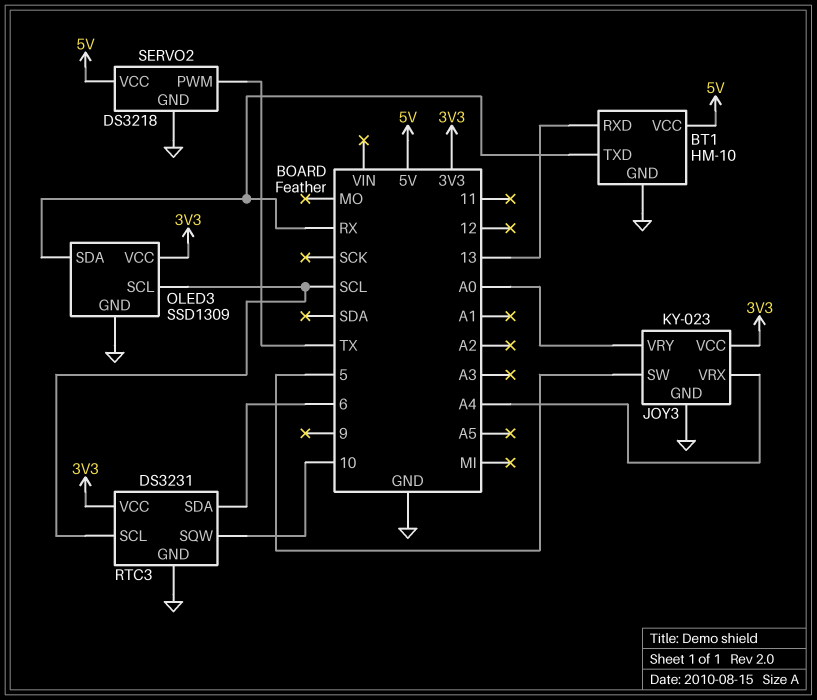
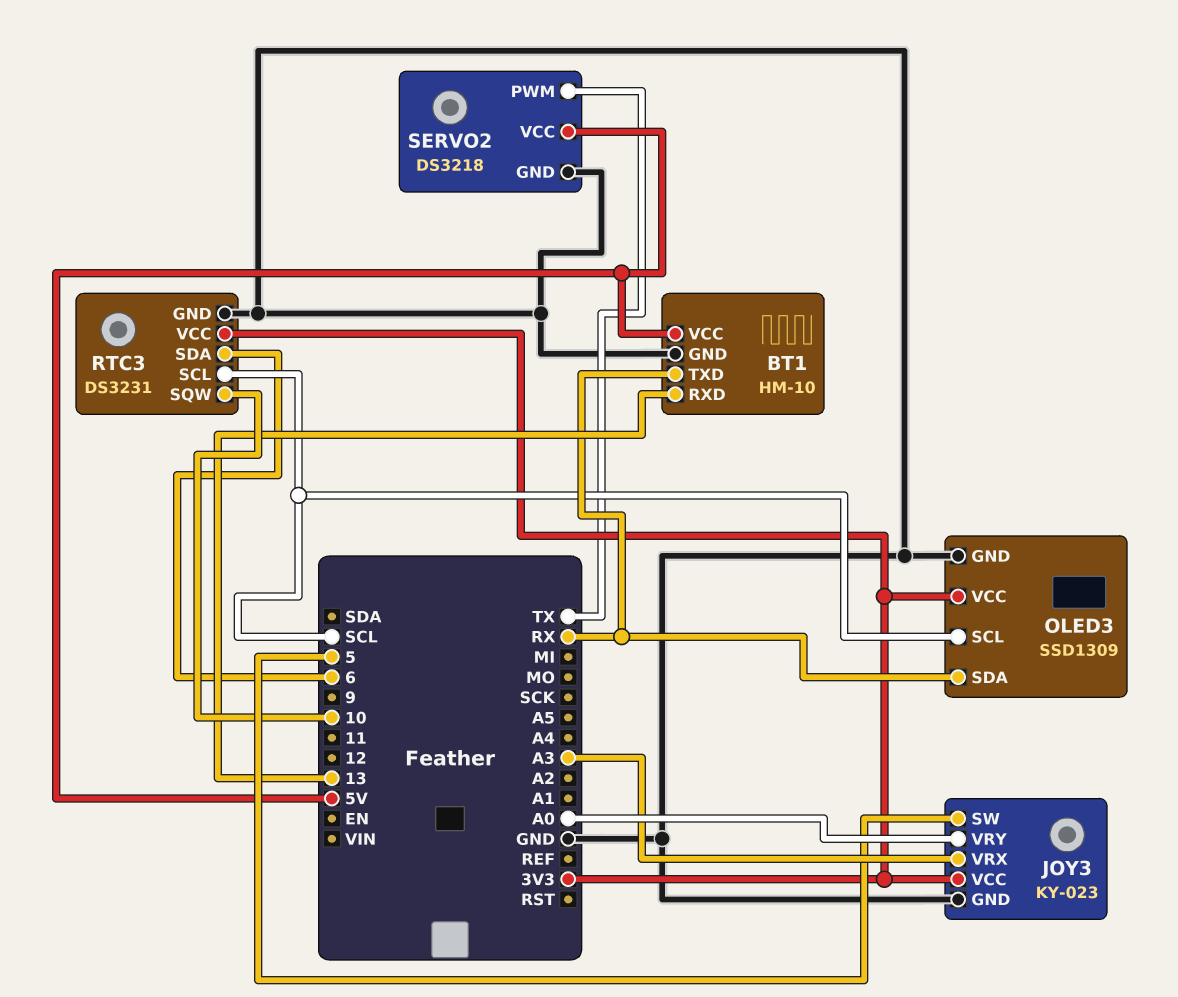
JOY3 pin VRX: A4 -> A3

